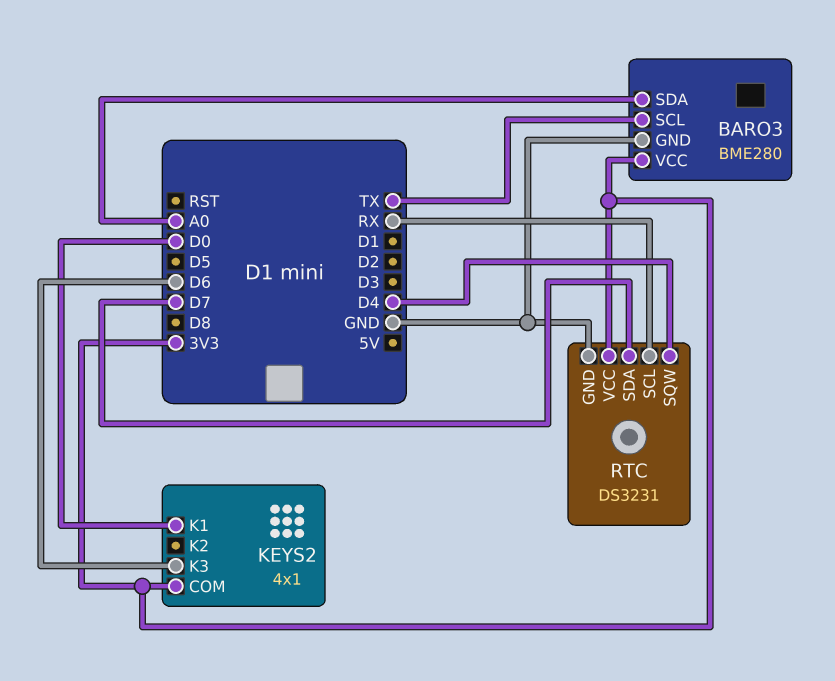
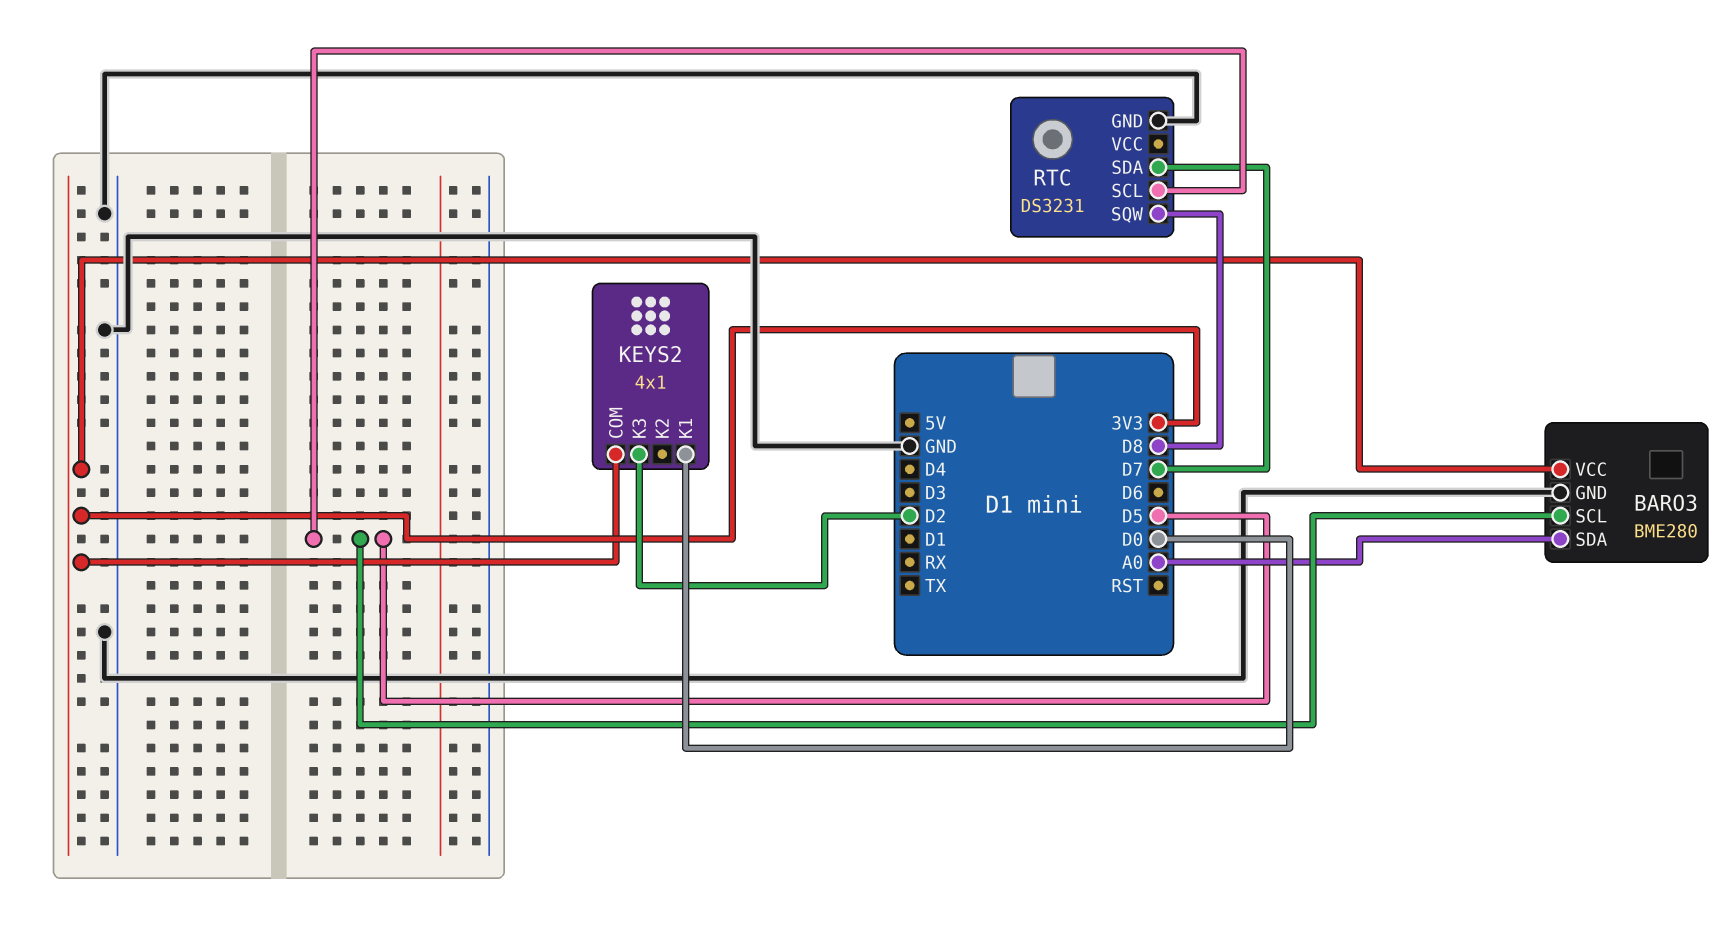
BARO3 pin SCL: TX -> D5
KEYS2 pin K3: D6 -> D2
RTC pin SCL: RX -> D5
RTC pin SQW: D4 -> D8
RTC pin VCC: 3V3 -> none

